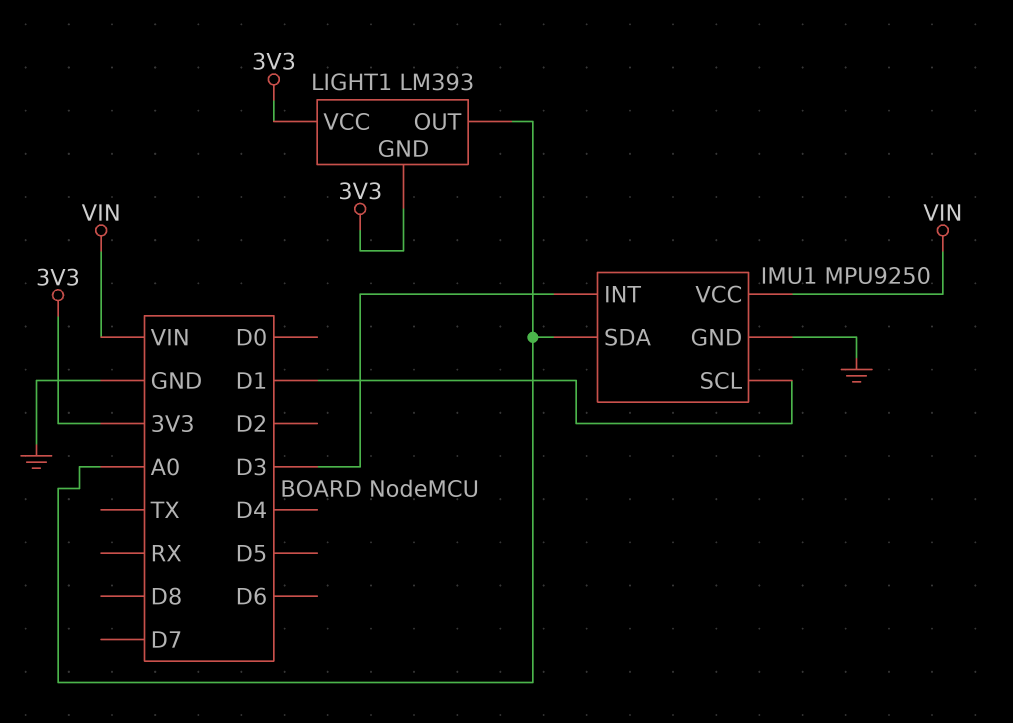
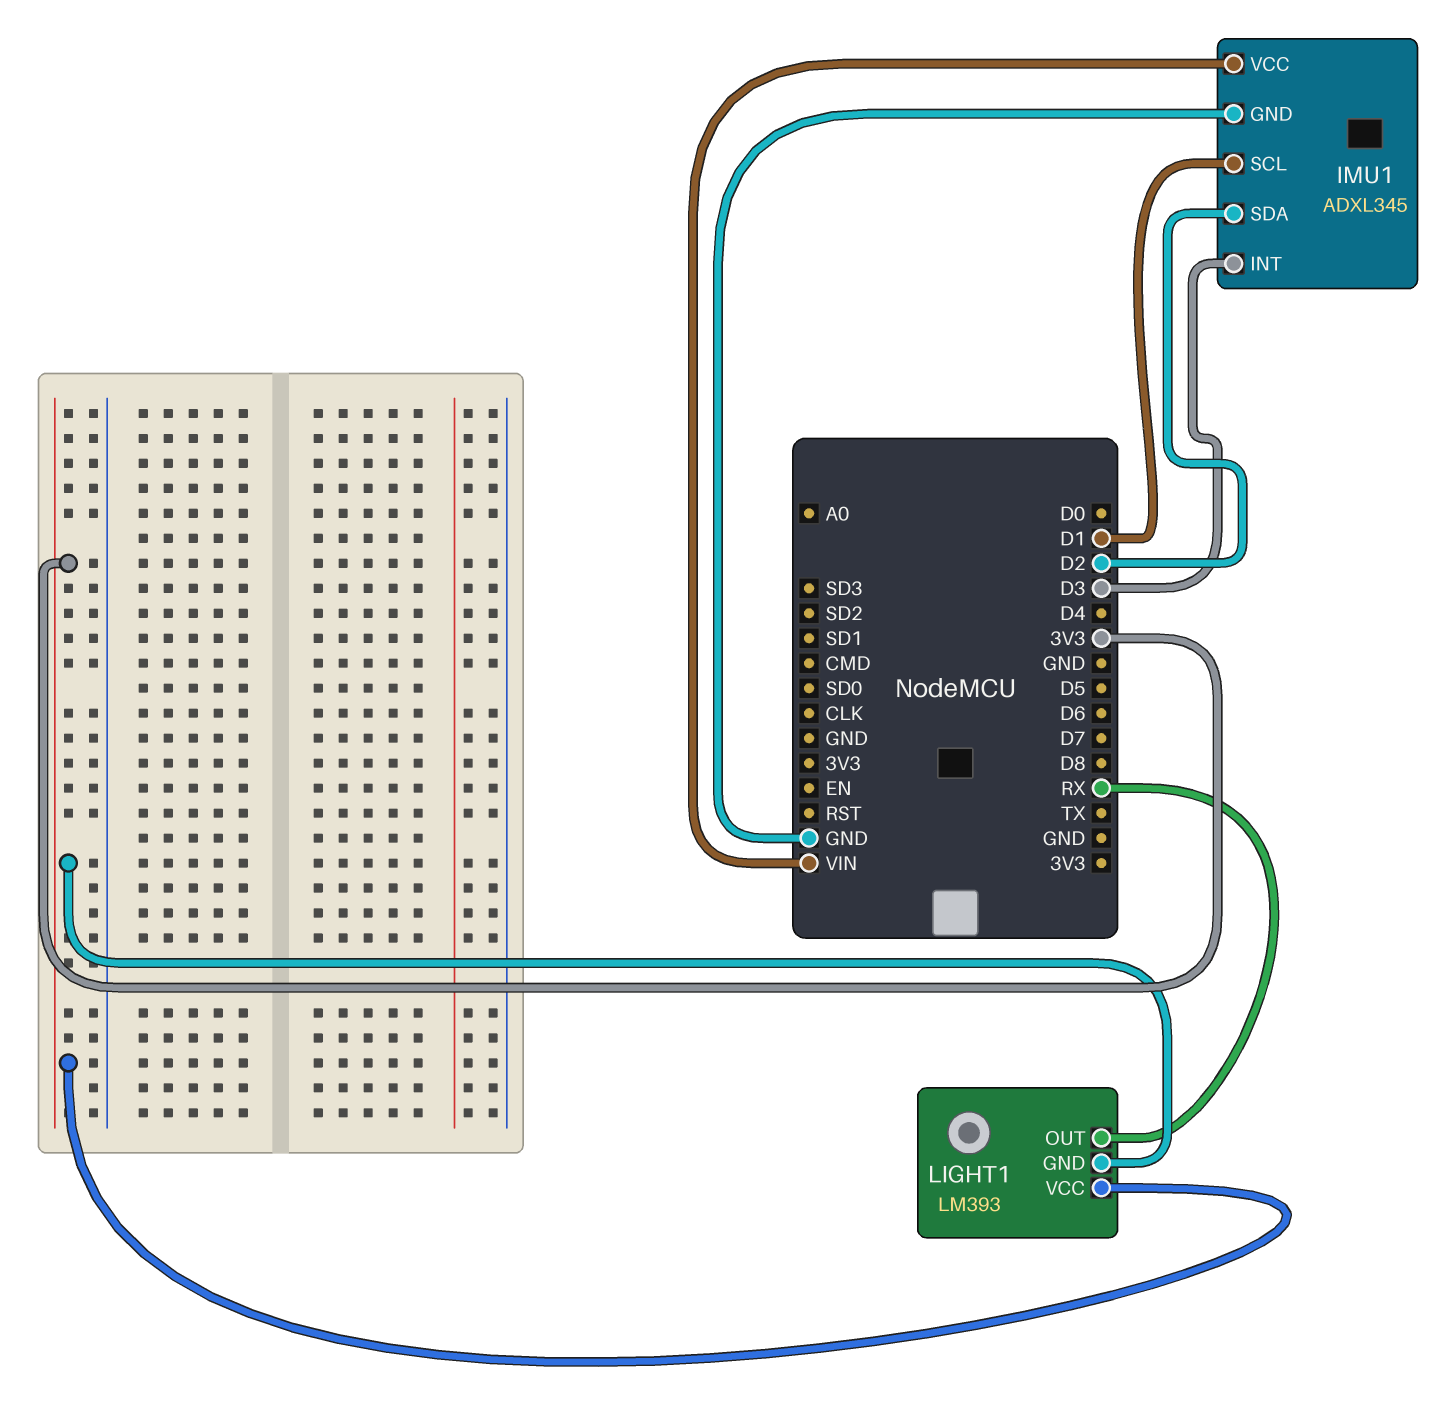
IMU1: MPU9250 -> ADXL345
IMU1 pin SDA: A0 -> D2
LIGHT1 pin OUT: A0 -> RX

